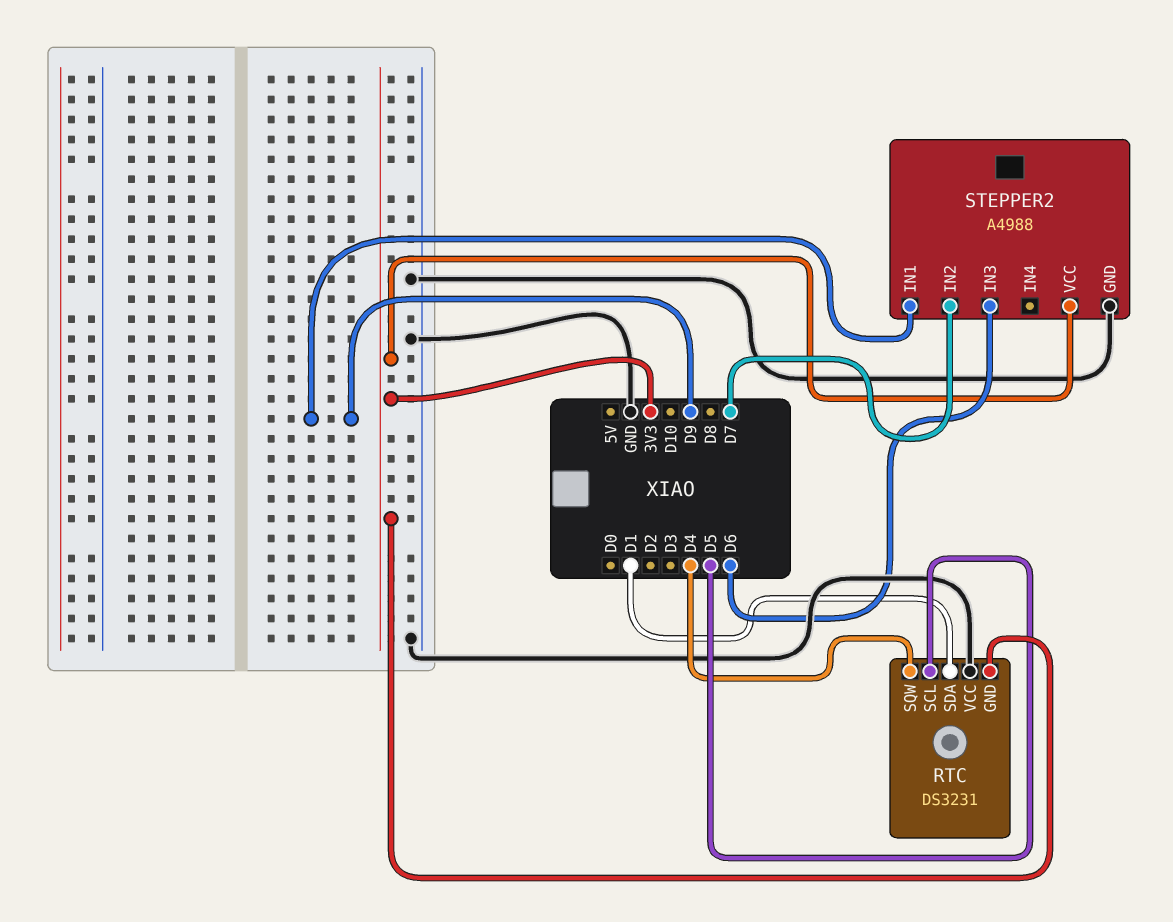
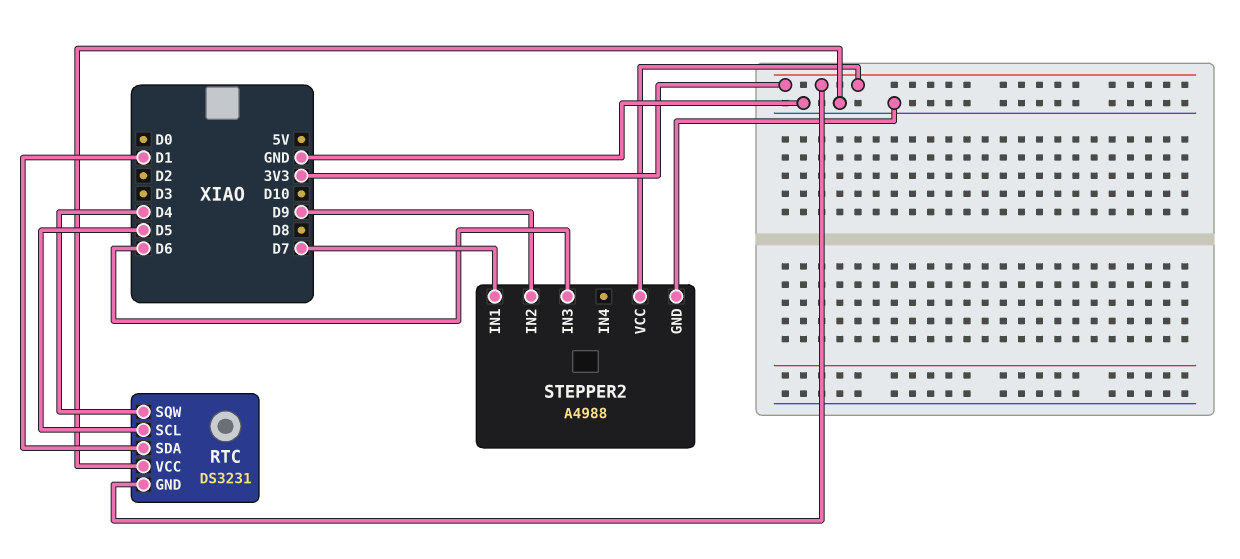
STEPPER2 pin IN1: D9 -> D7
STEPPER2 pin IN2: D7 -> D9

